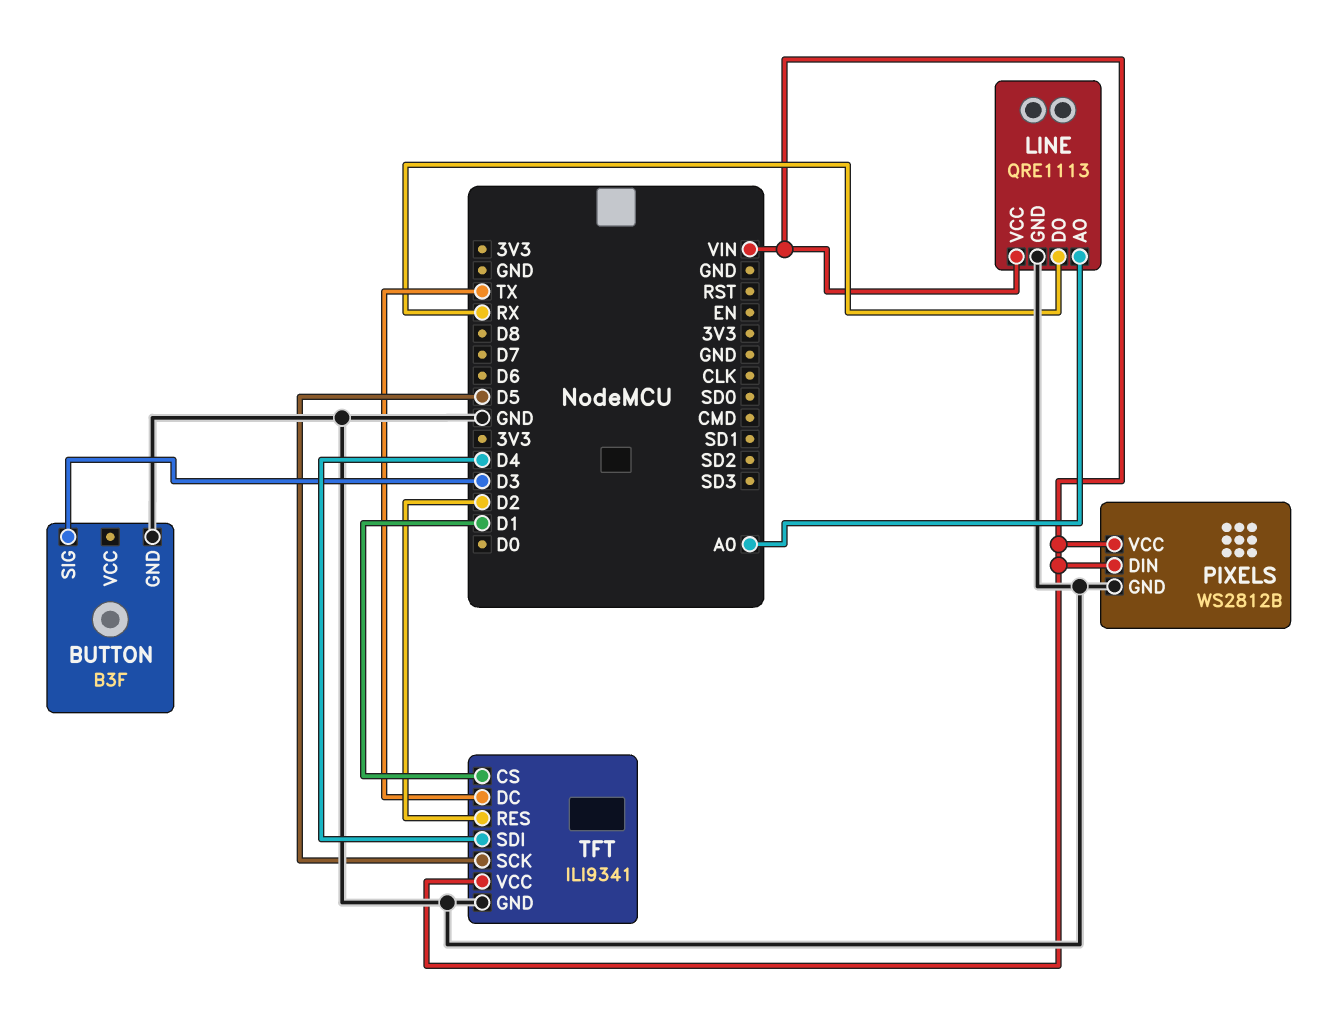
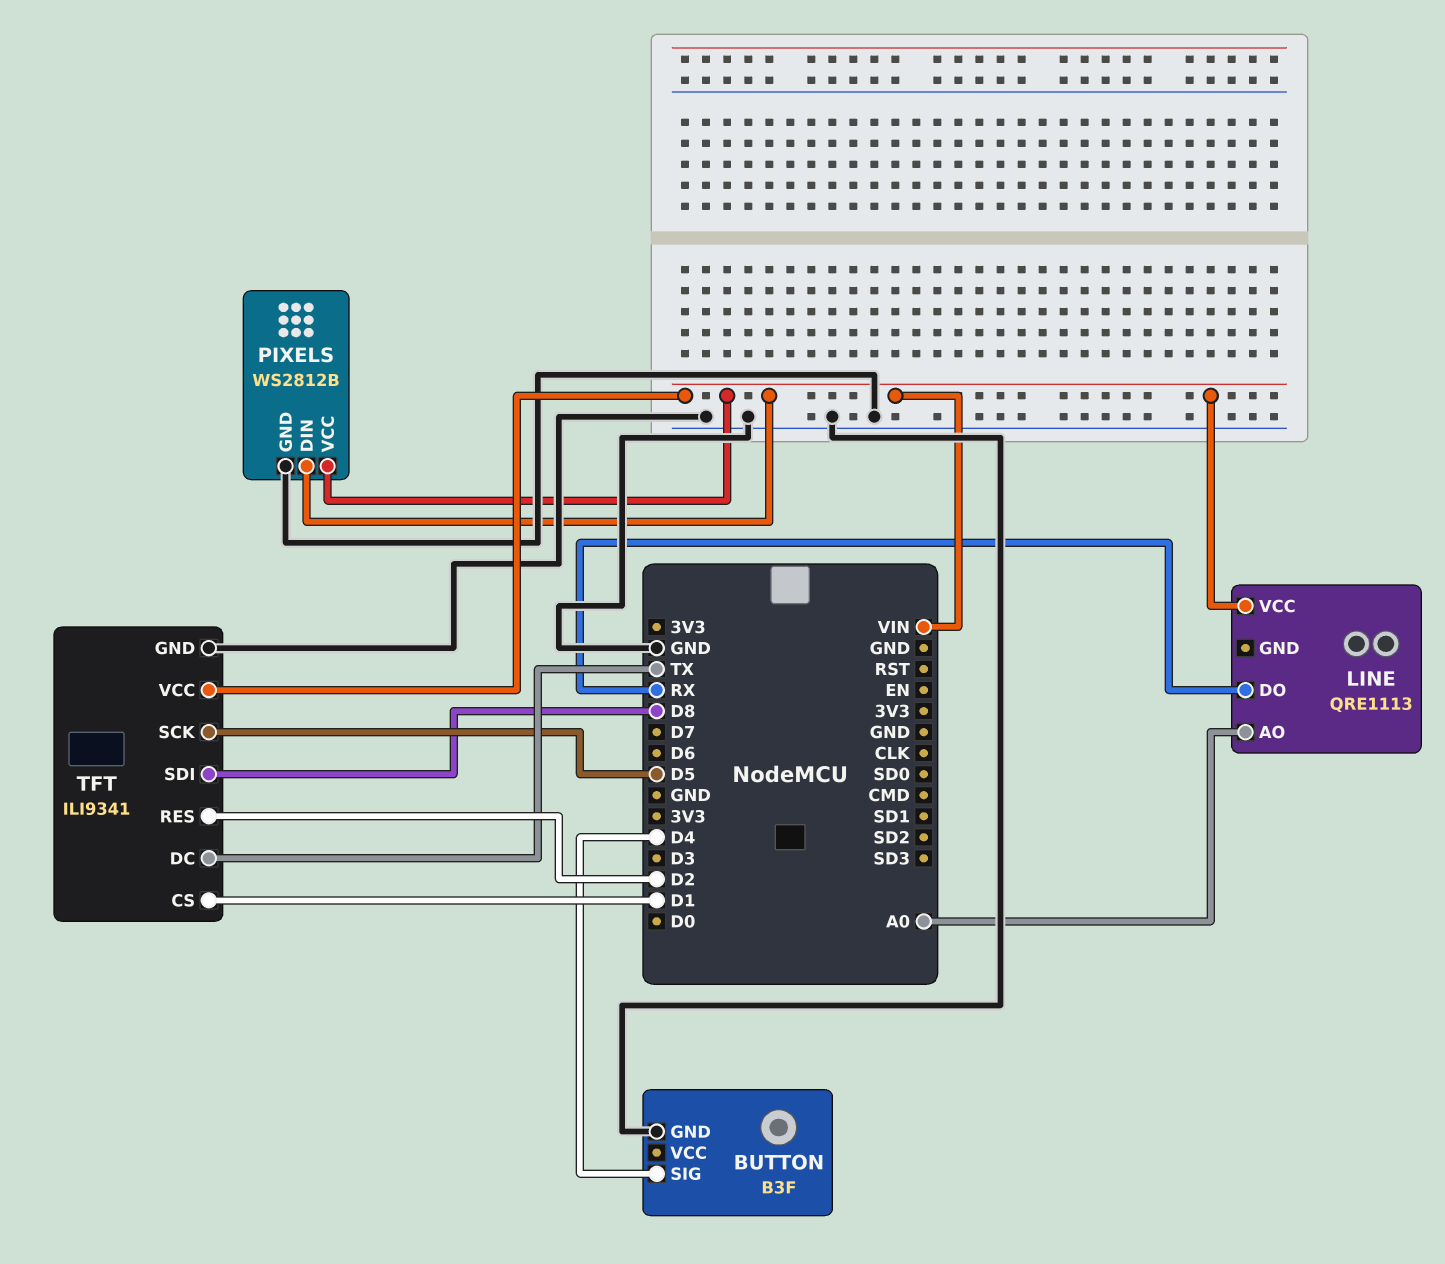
BUTTON pin SIG: D3 -> D4
LINE pin GND: GND -> none
TFT pin SDI: D4 -> D8

